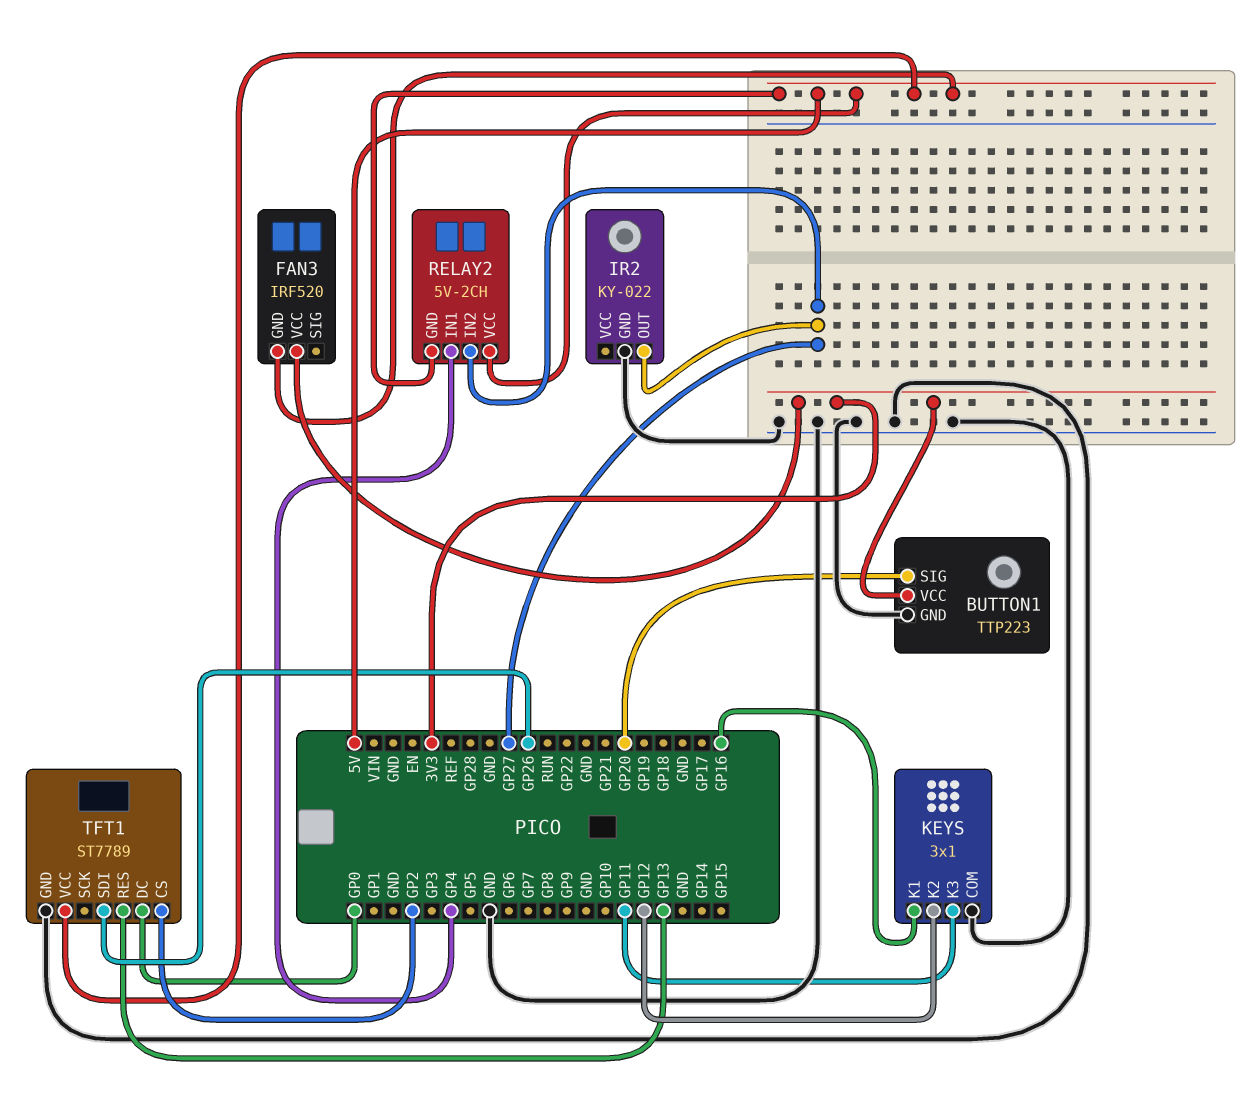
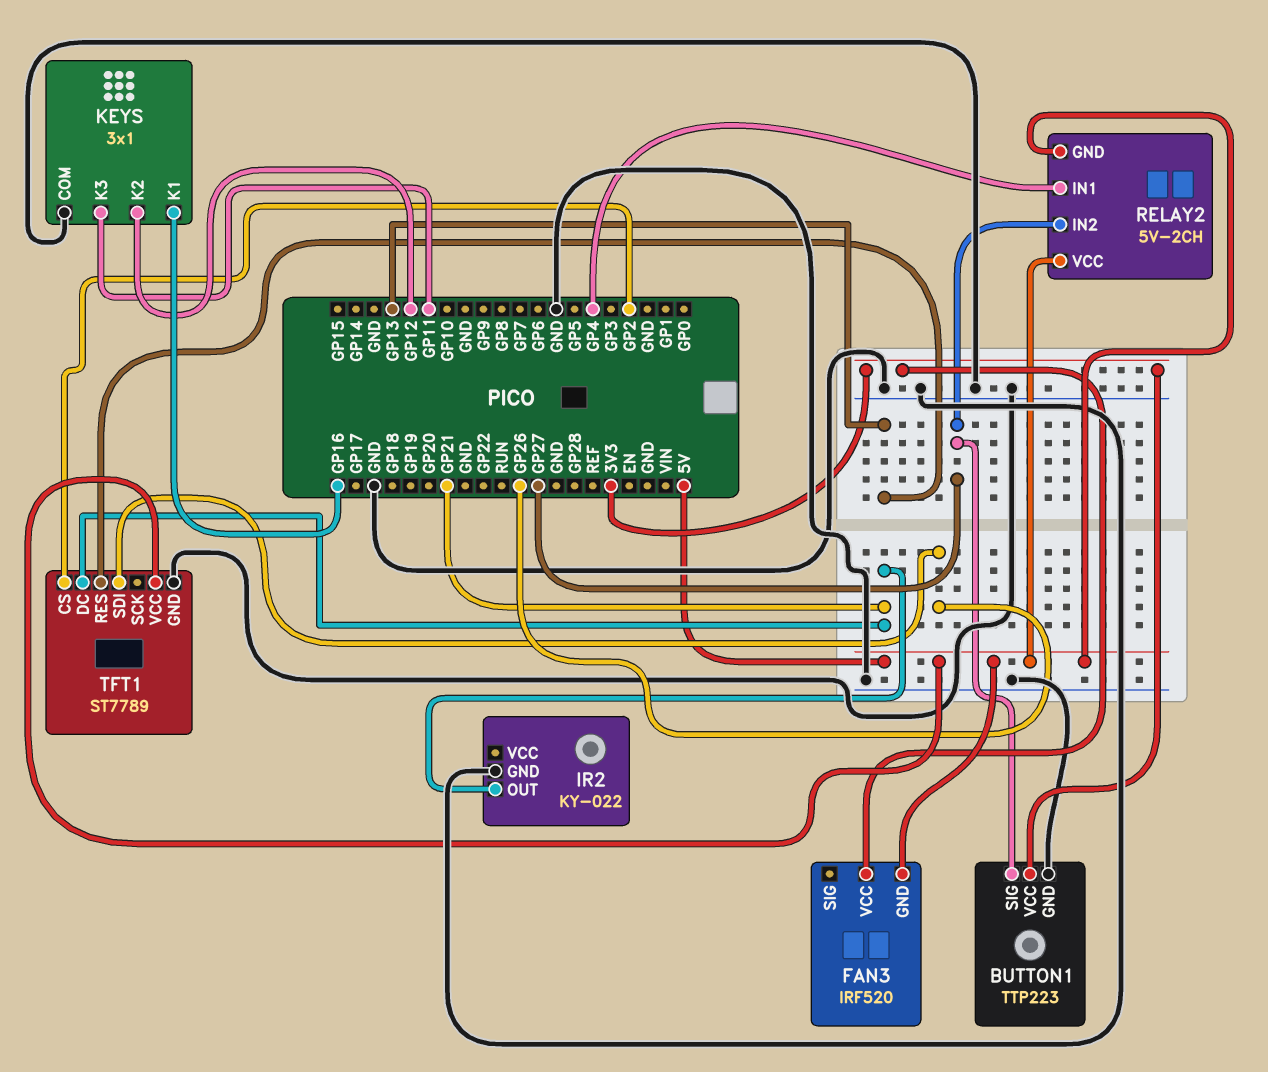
BUTTON1 pin SIG: GP20 -> GP27
IR2 pin OUT: GP27 -> GP21
TFT1 pin DC: GP0 -> GP21

